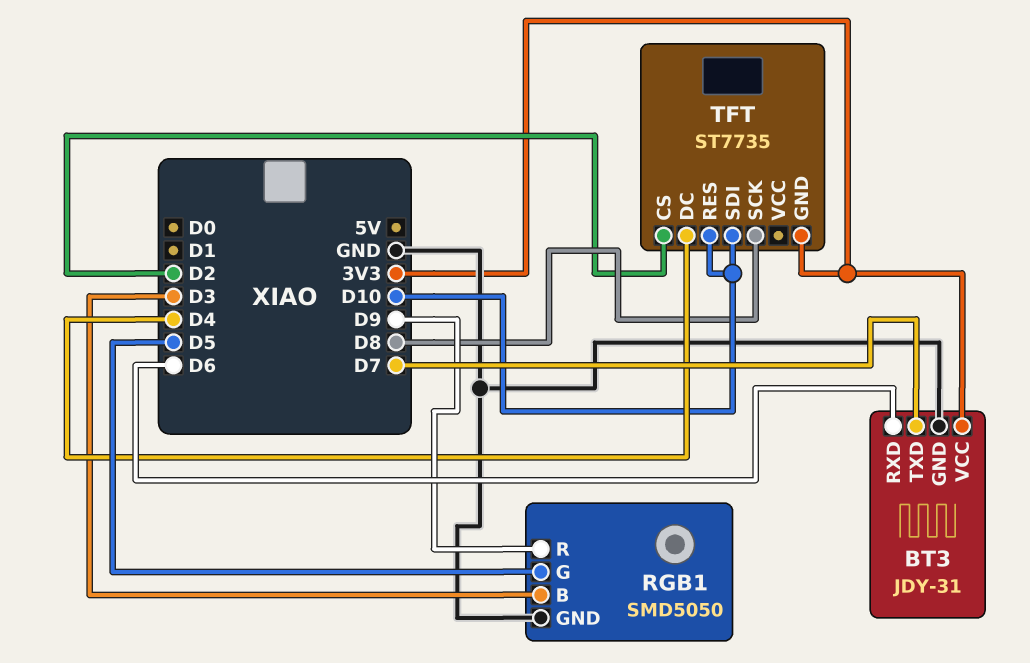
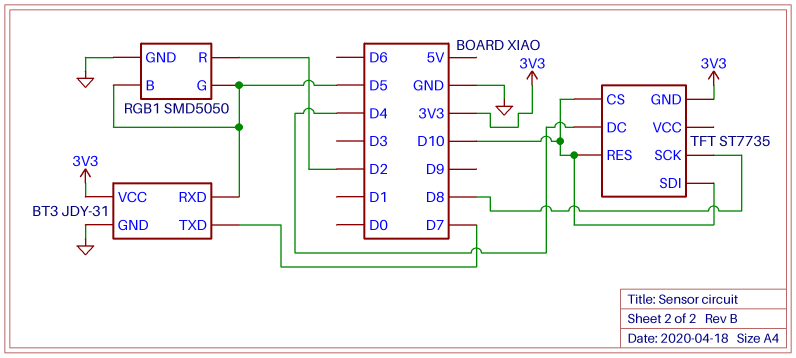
BT3 pin RXD: D6 -> D5
RGB1 pin B: D3 -> D5
RGB1 pin R: D9 -> D2
TFT pin CS: D2 -> D10

